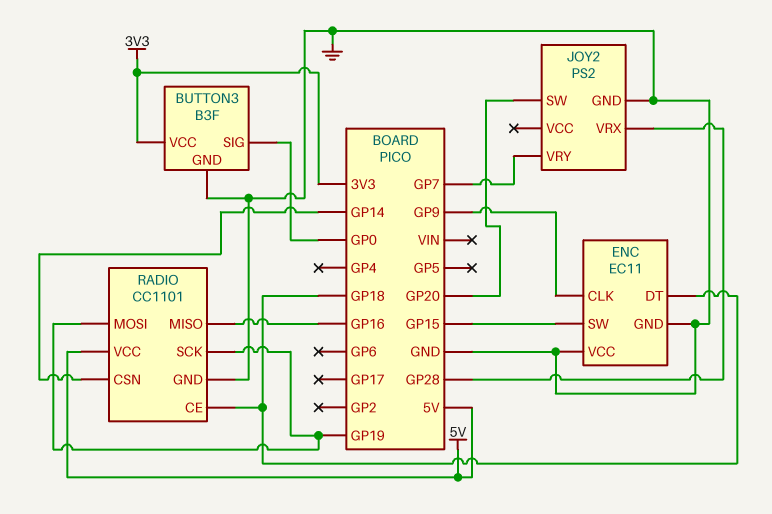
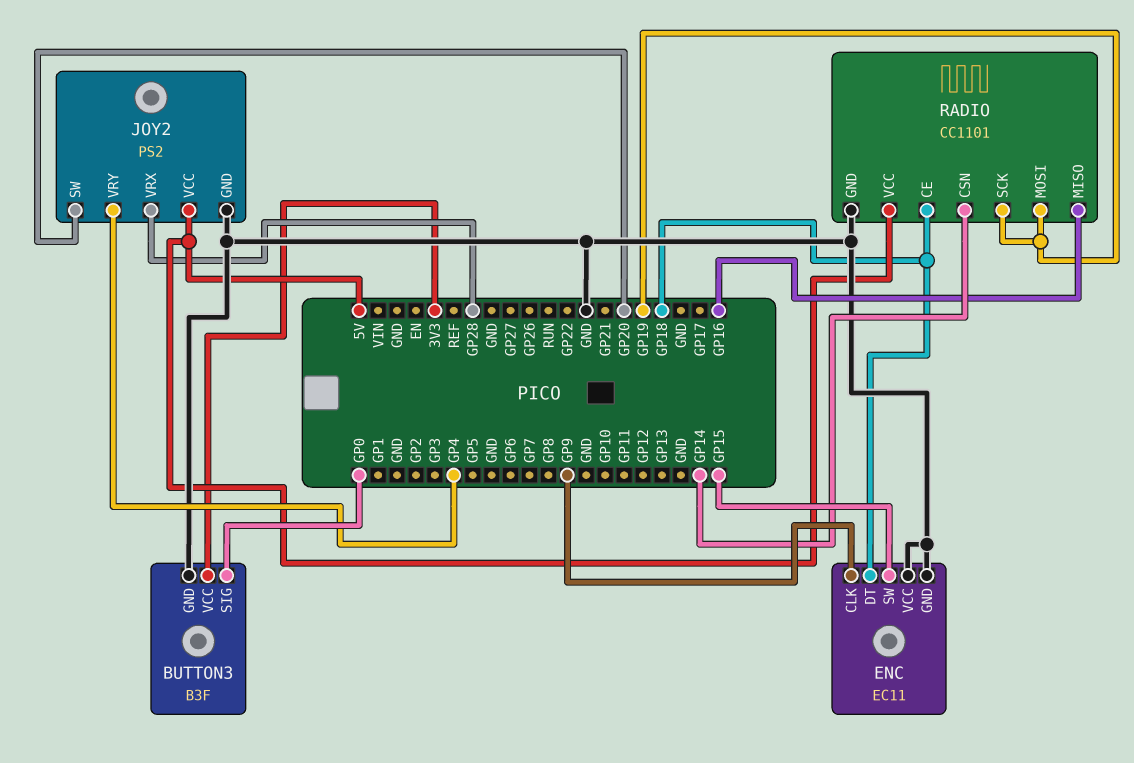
JOY2 pin VCC: none -> 5V
JOY2 pin VRY: GP7 -> GP4

